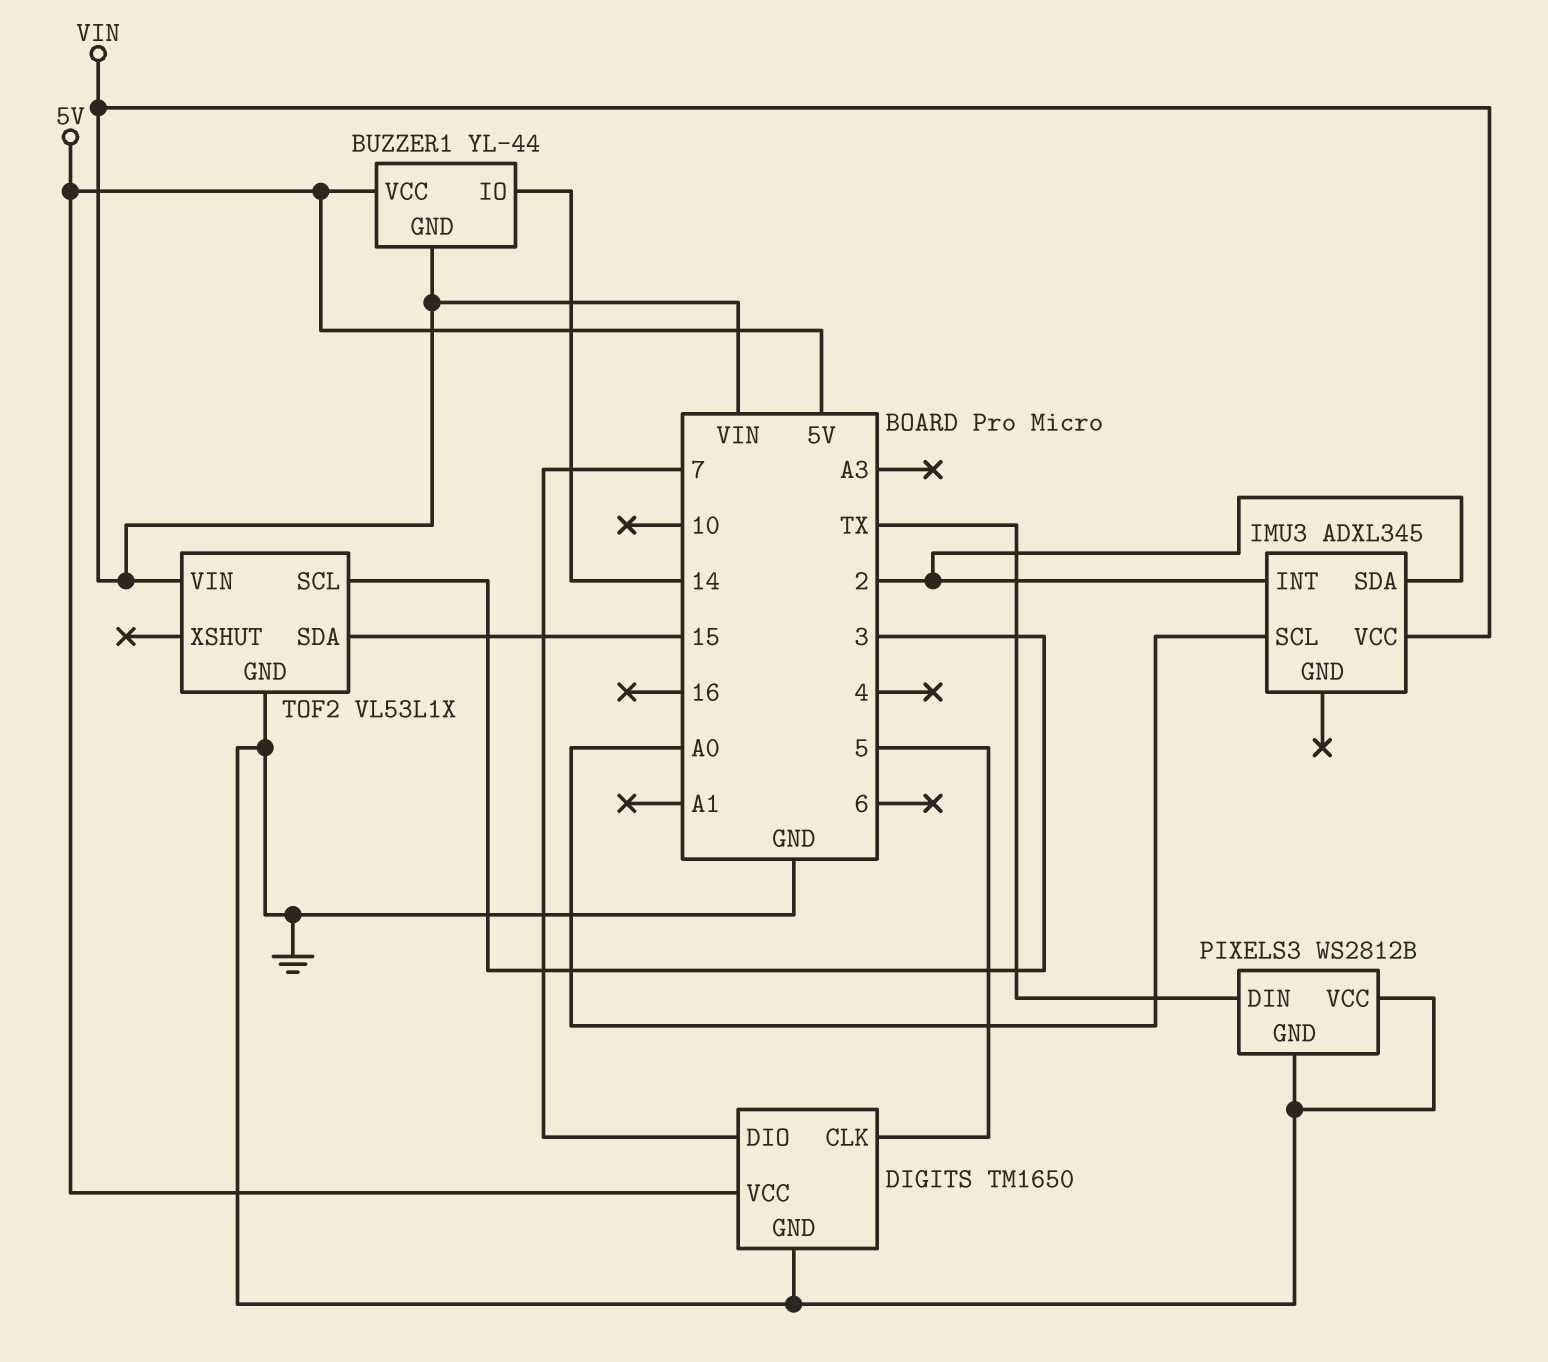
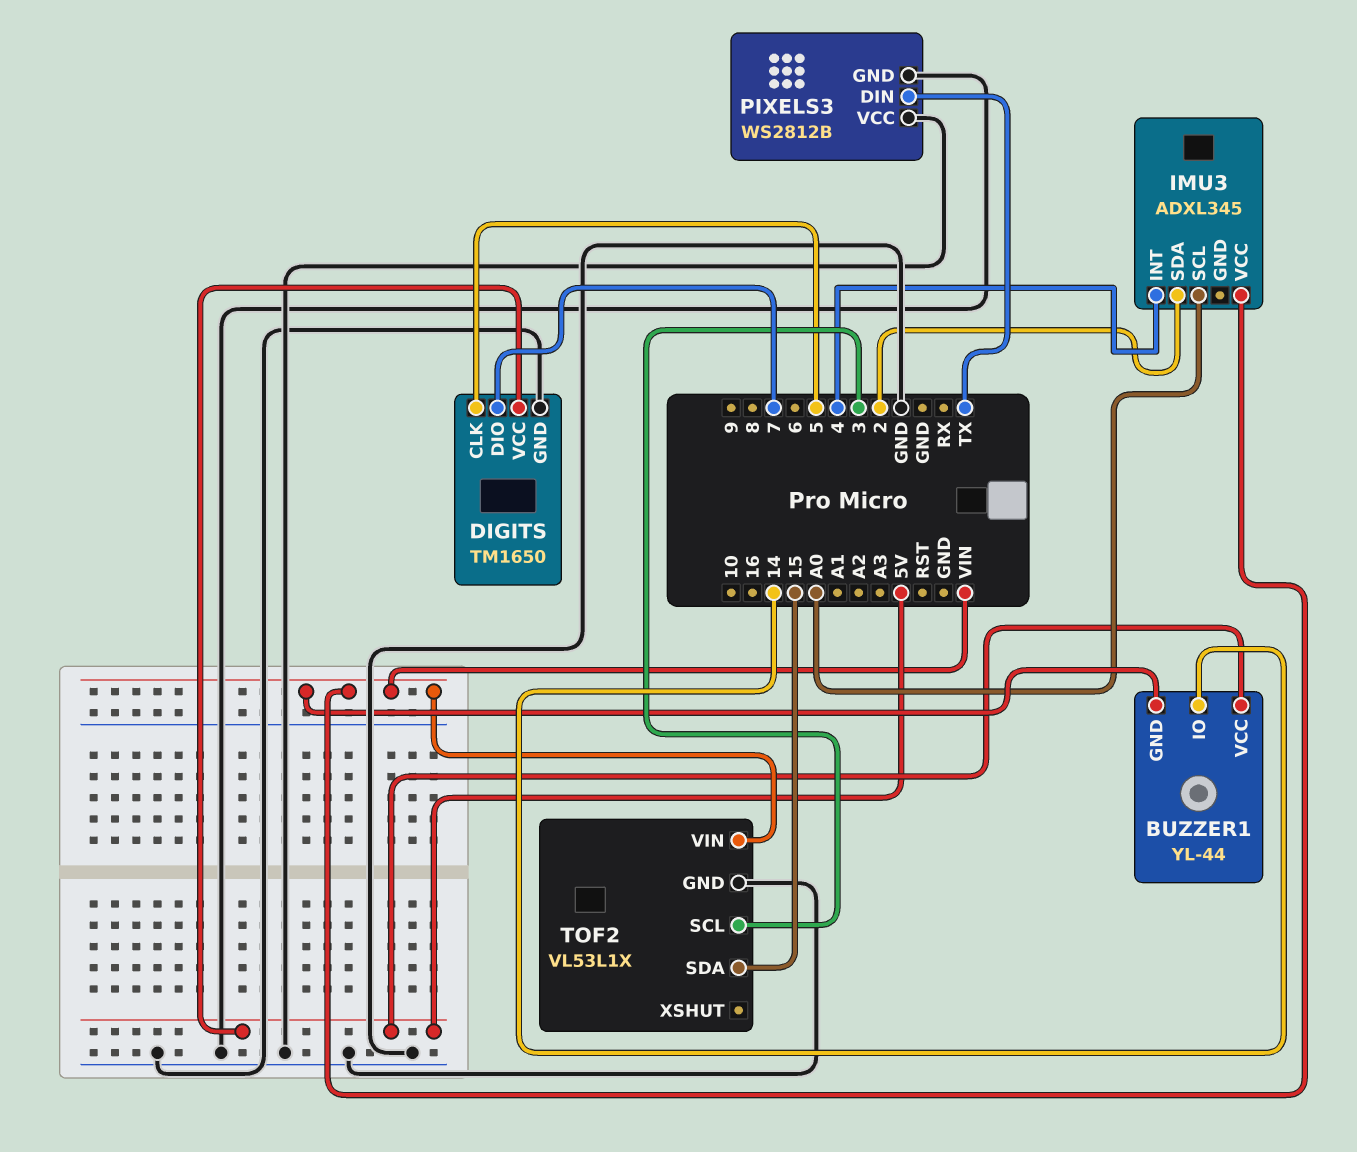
IMU3 pin INT: 2 -> 4

